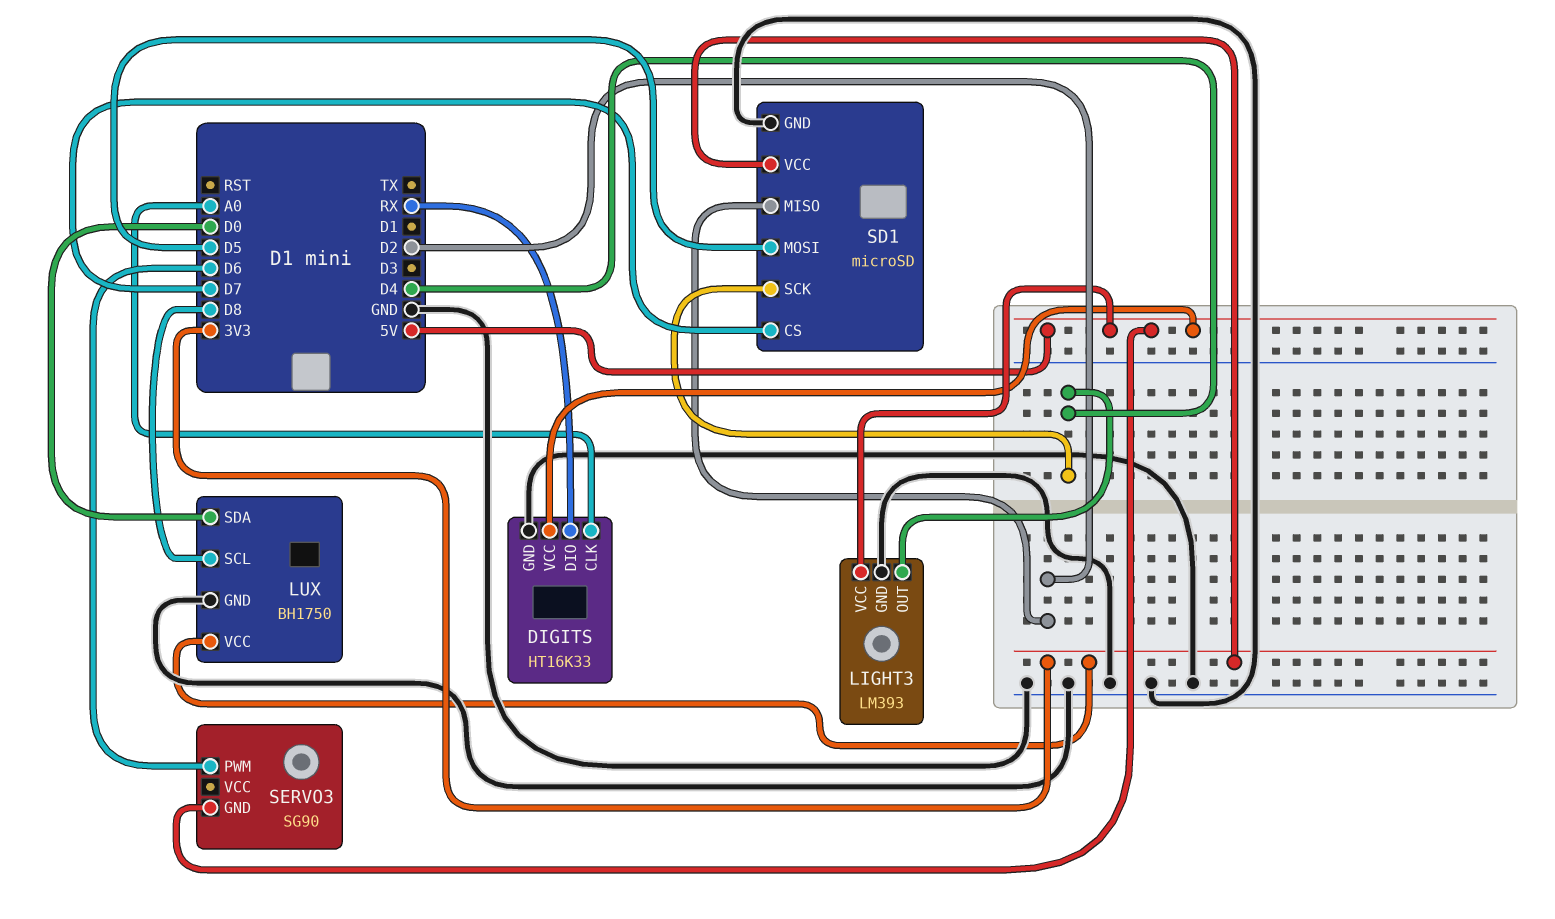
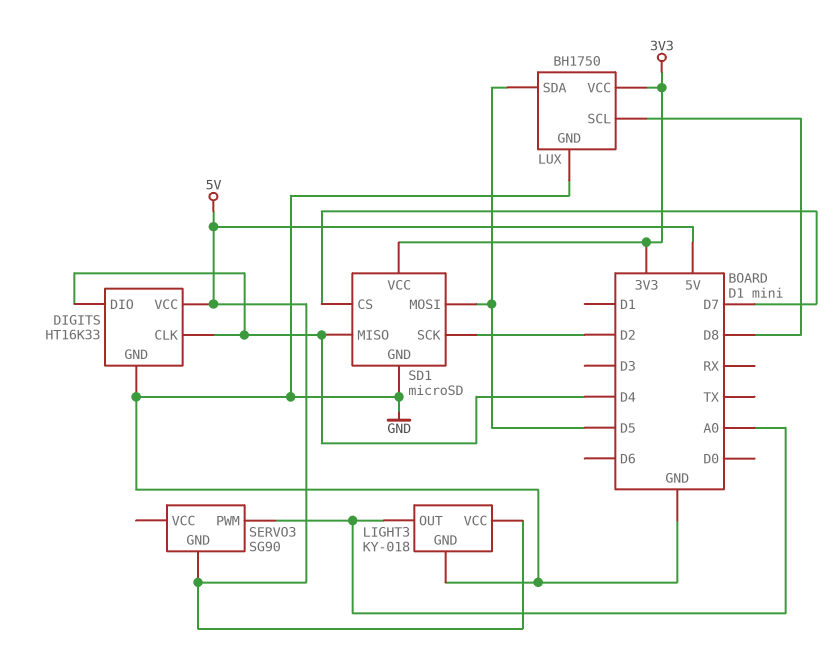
DIGITS pin CLK: A0 -> D4
DIGITS pin DIO: RX -> D4
LIGHT3: LM393 -> KY-018
LIGHT3 pin OUT: D4 -> A0
LUX pin SDA: D0 -> D5
SD1 pin MISO: D2 -> D4
SD1 pin SCK: D4 -> D2
SERVO3 pin PWM: D6 -> A0

